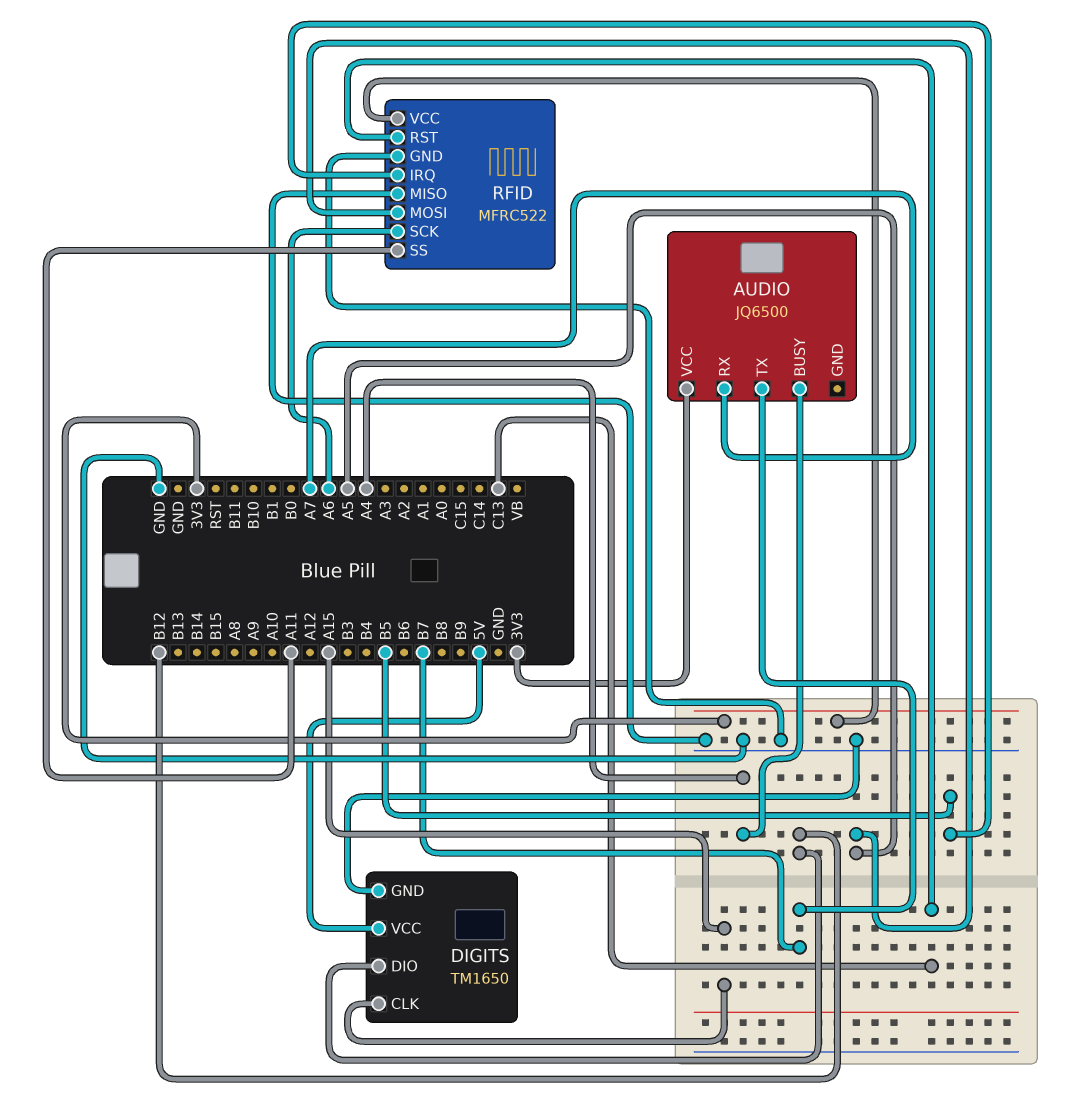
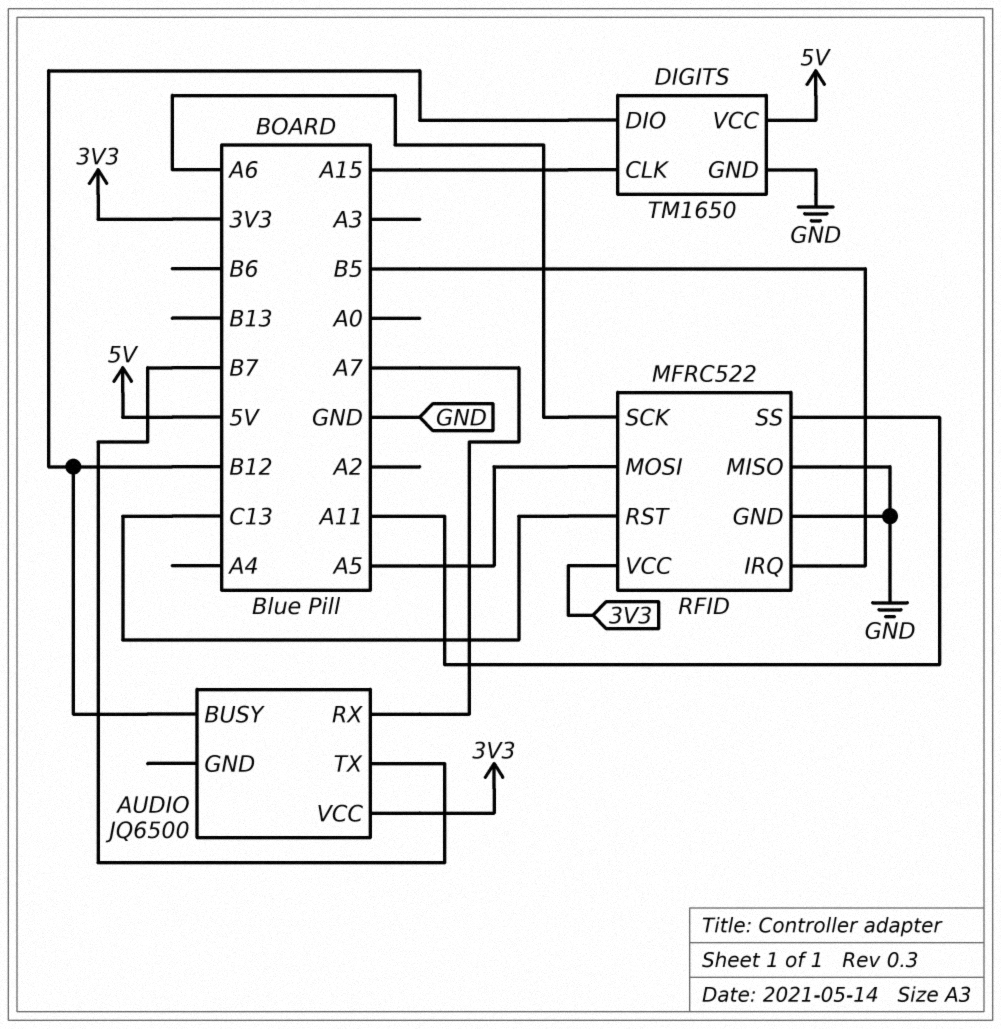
AUDIO pin BUSY: A4 -> B12

